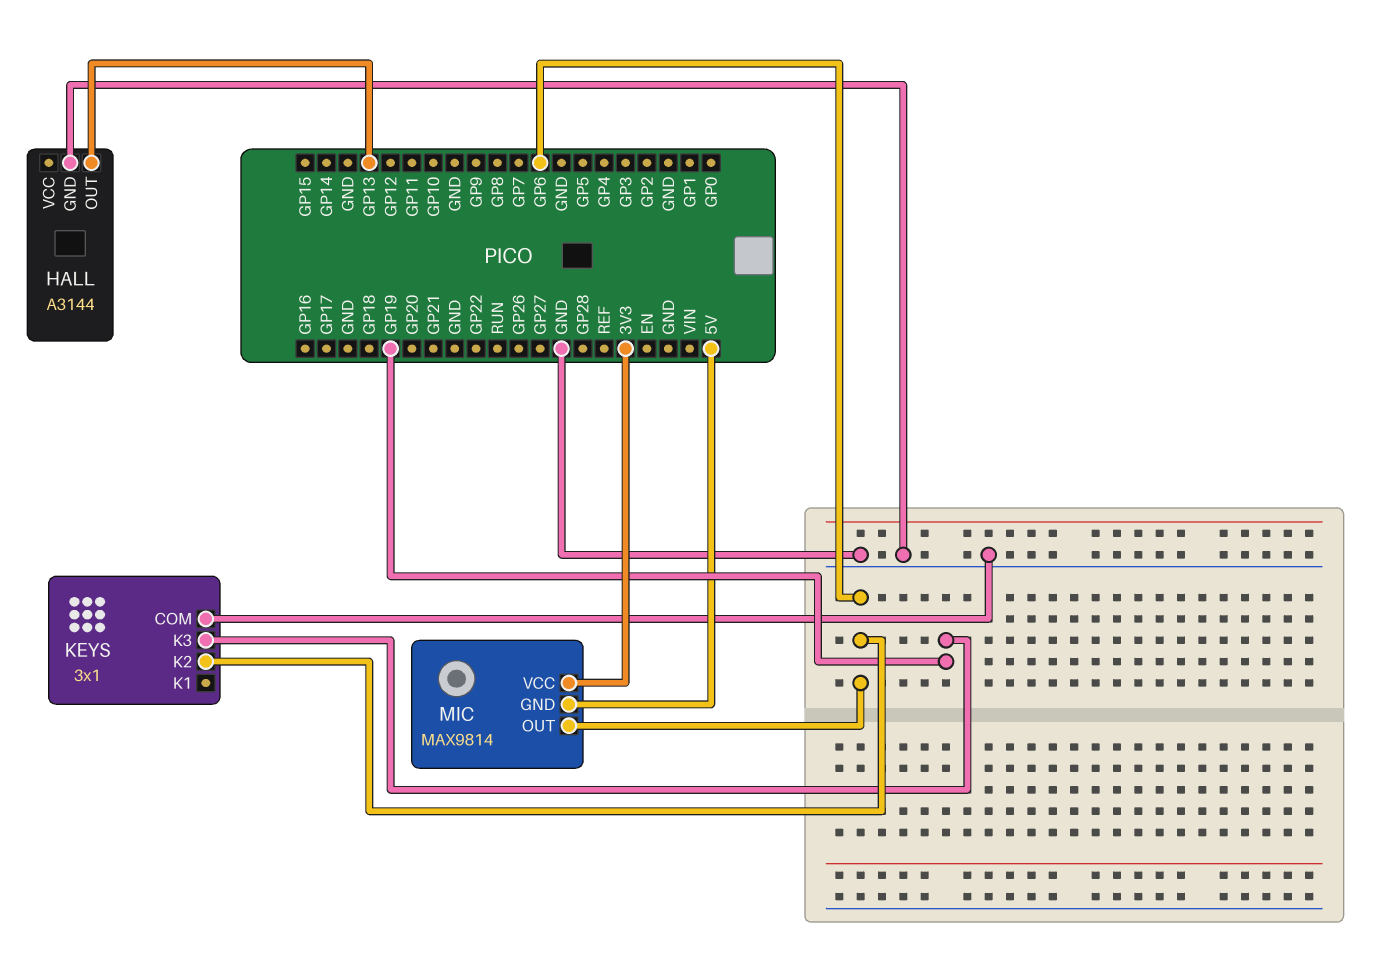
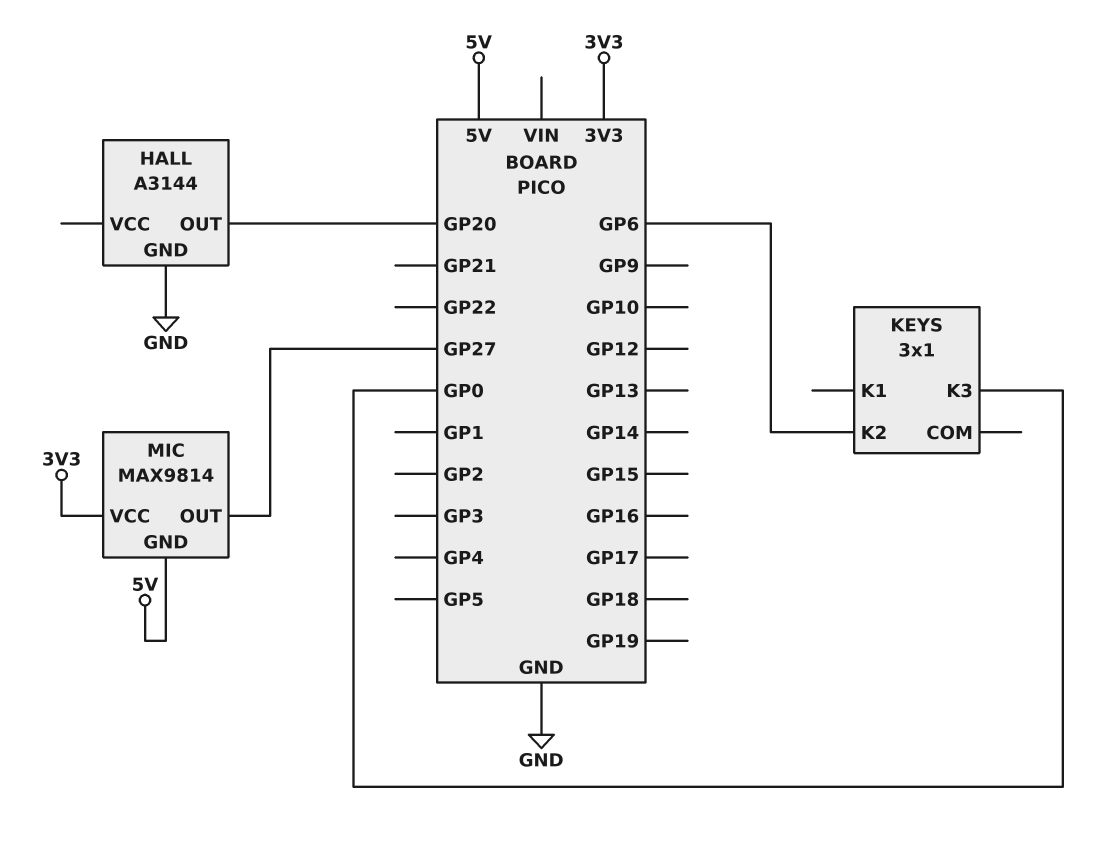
HALL pin OUT: GP13 -> GP20
KEYS pin COM: GND -> none
KEYS pin K3: GP19 -> GP0
MIC pin OUT: GP6 -> GP27

